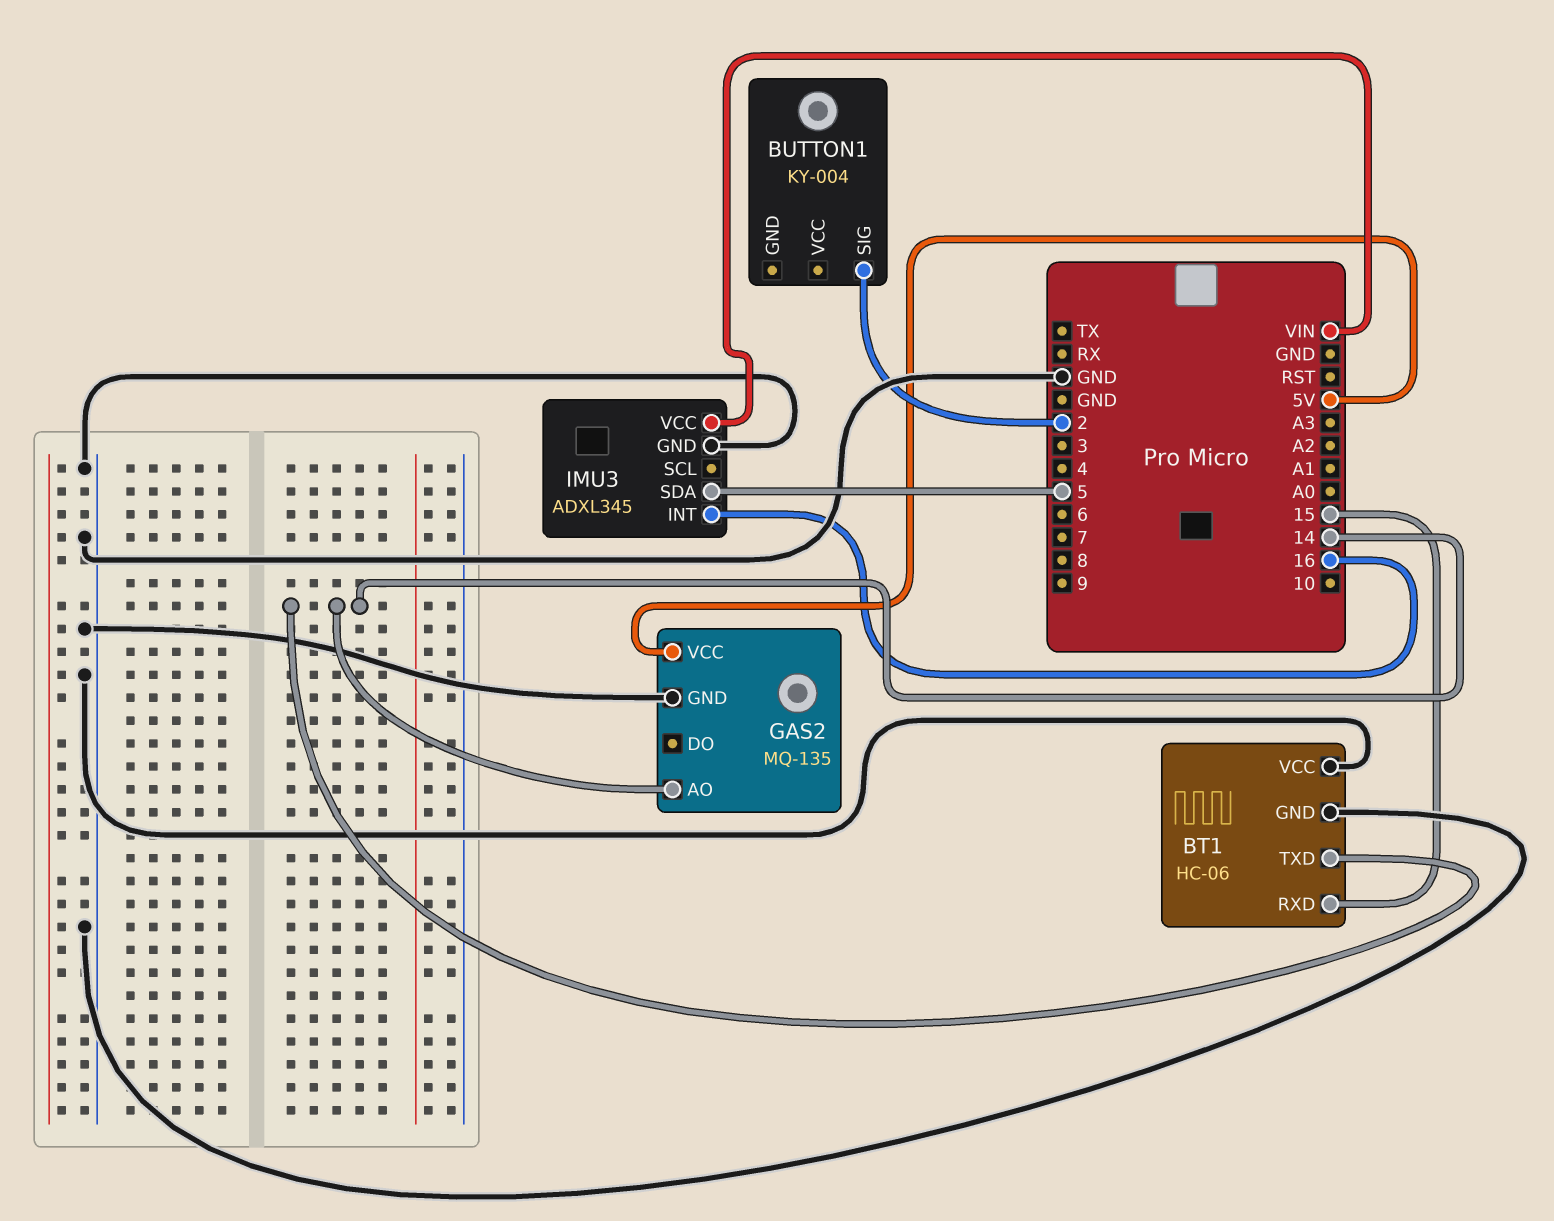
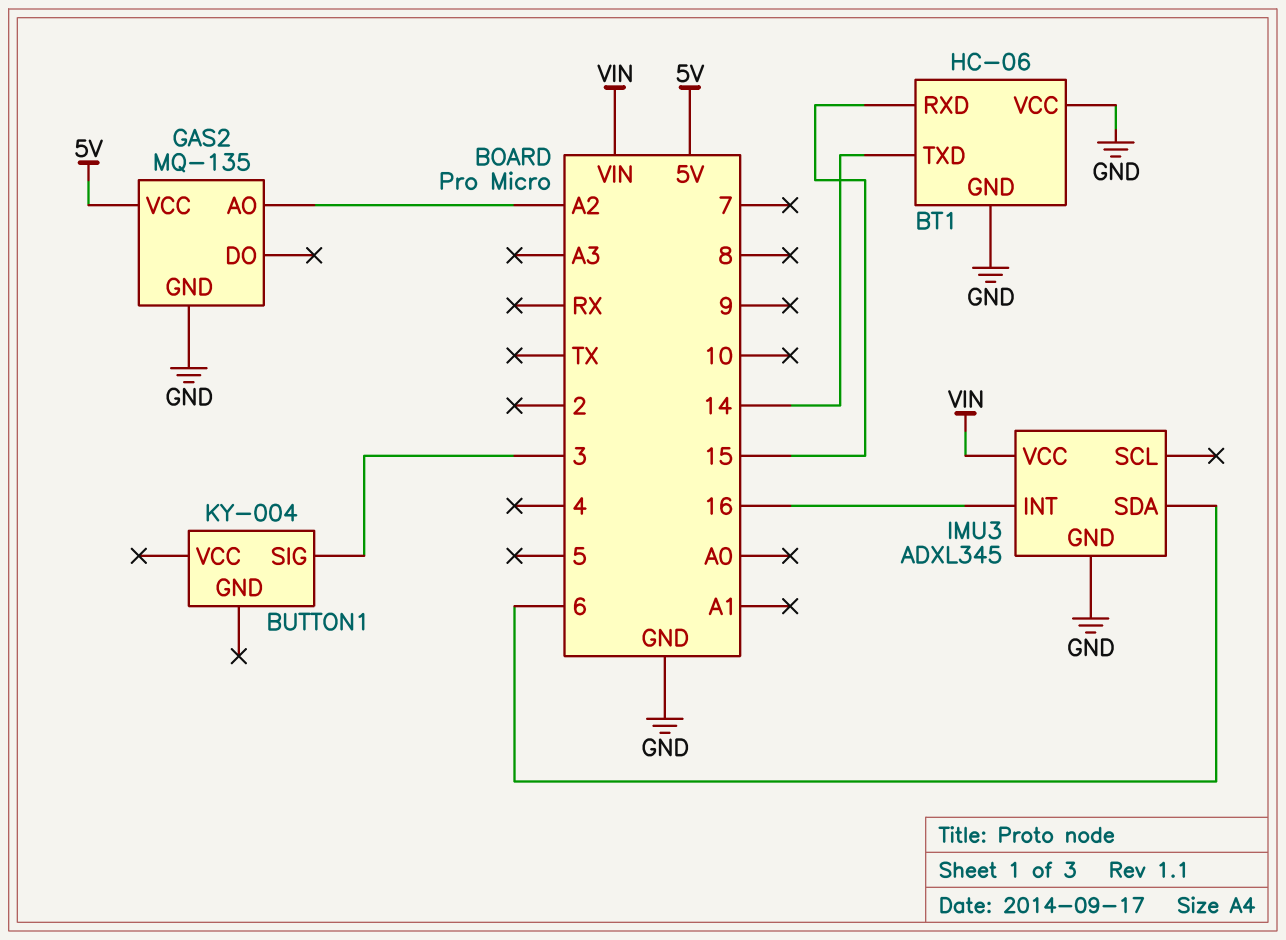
BUTTON1 pin SIG: 2 -> 3
GAS2 pin AO: 14 -> A2
IMU3 pin SDA: 5 -> 6

